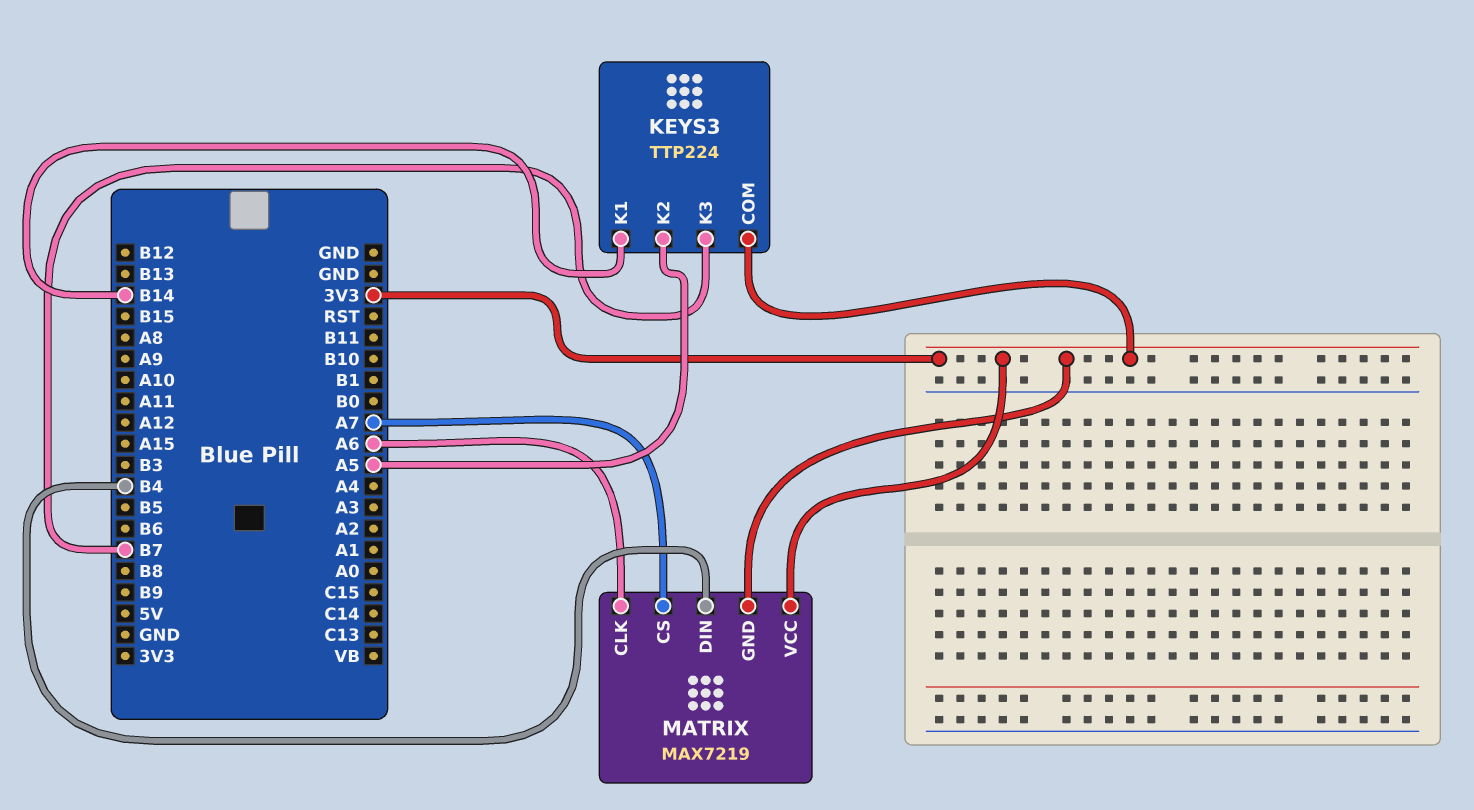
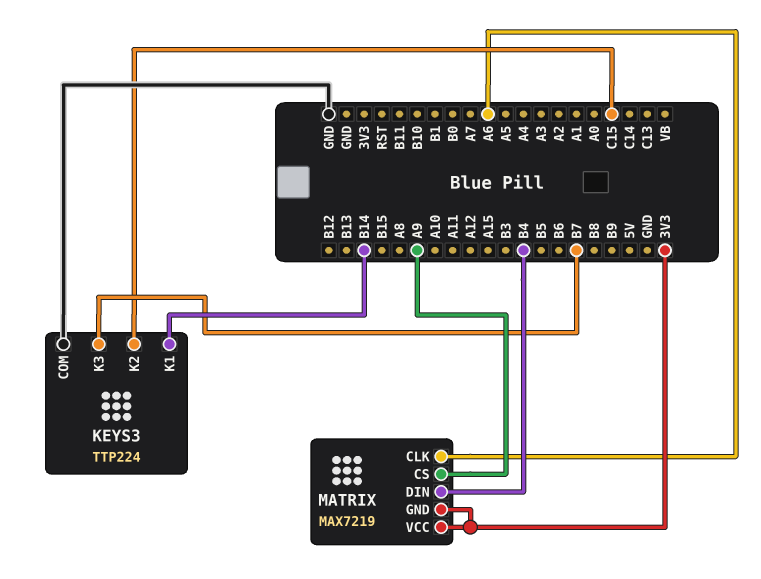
KEYS3 pin COM: 3V3 -> GND
KEYS3 pin K2: A5 -> C15
MATRIX pin CS: A7 -> A9

